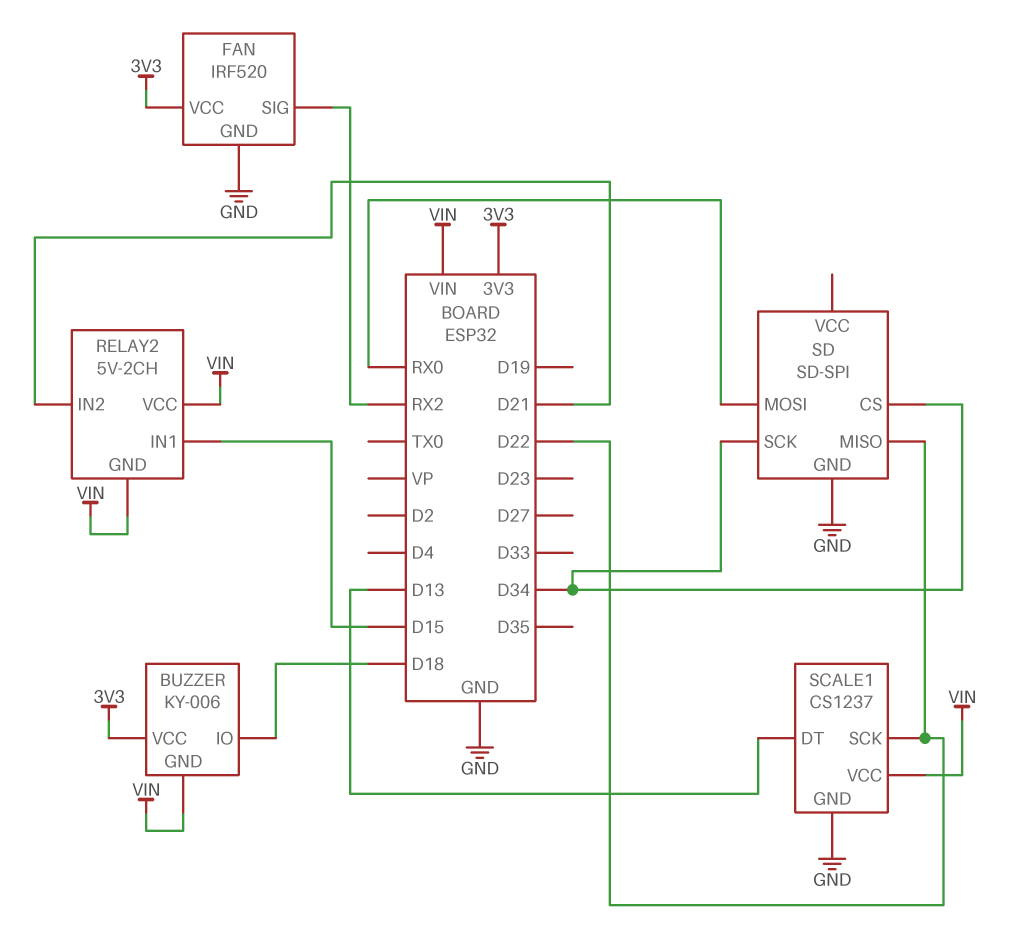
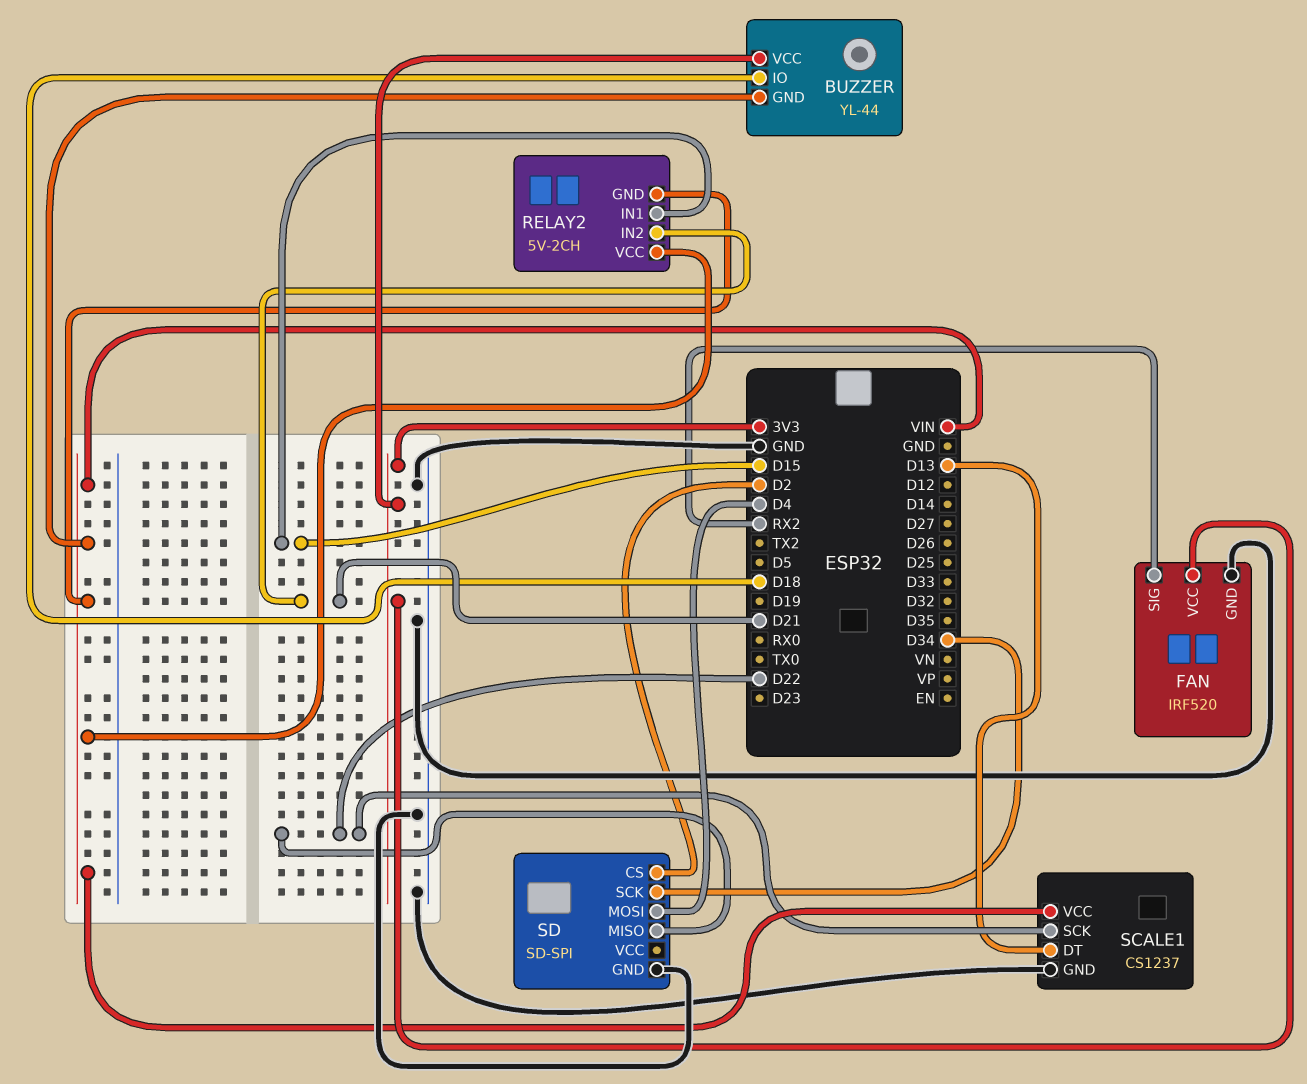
BUZZER: KY-006 -> YL-44
SD pin CS: D34 -> D2
SD pin MOSI: RX0 -> D4

